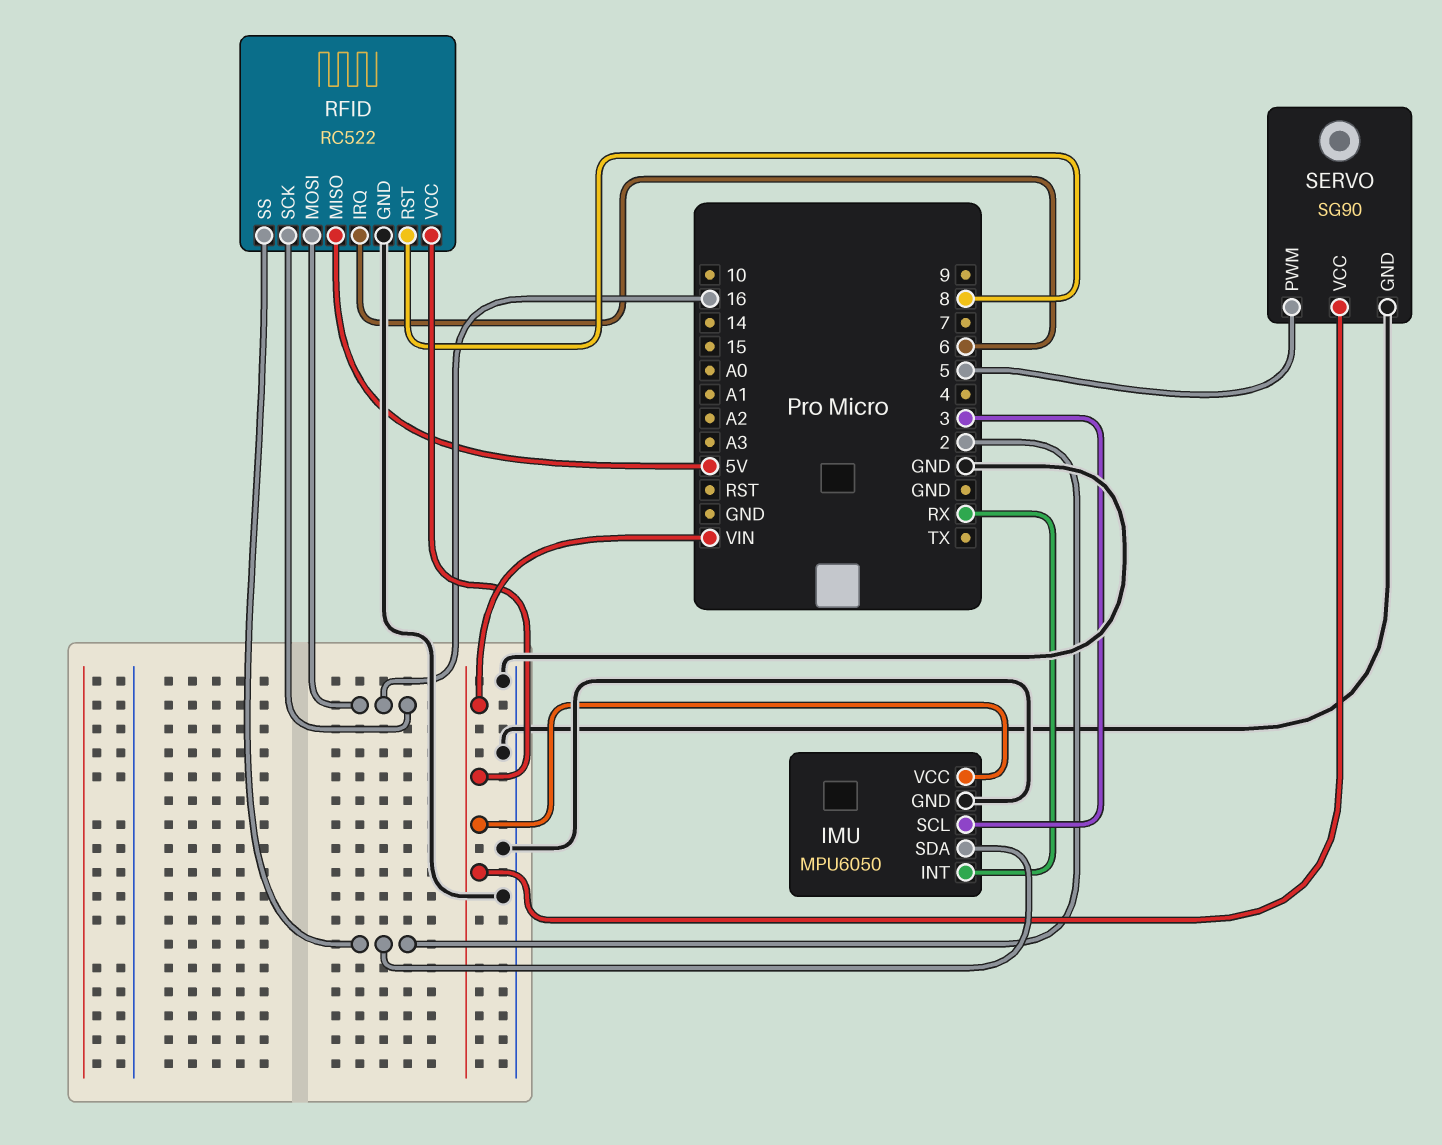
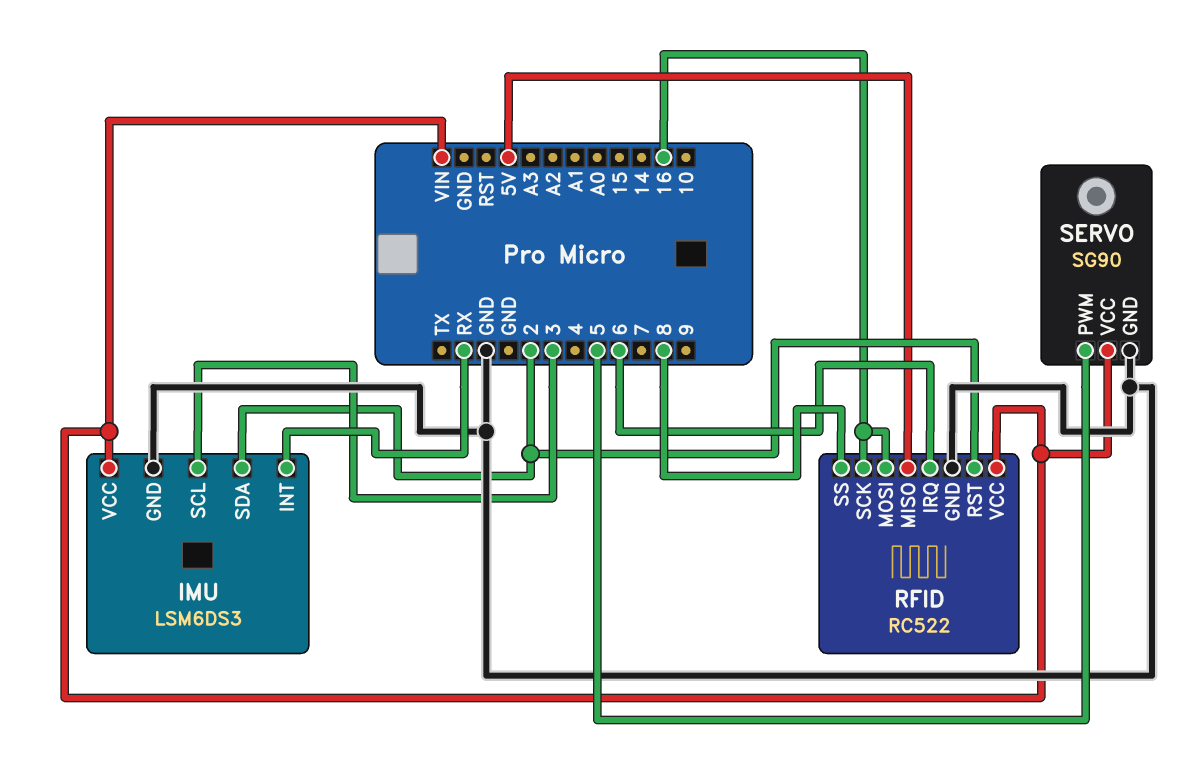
IMU: MPU6050 -> LSM6DS3
RFID pin RST: 8 -> 2
RFID pin SS: 2 -> 8

